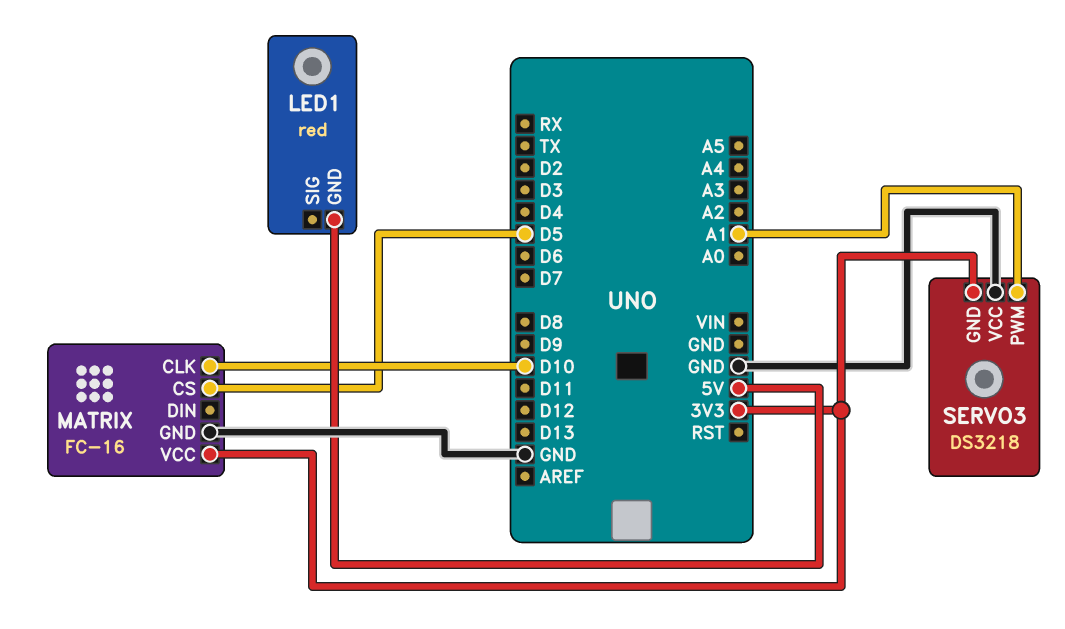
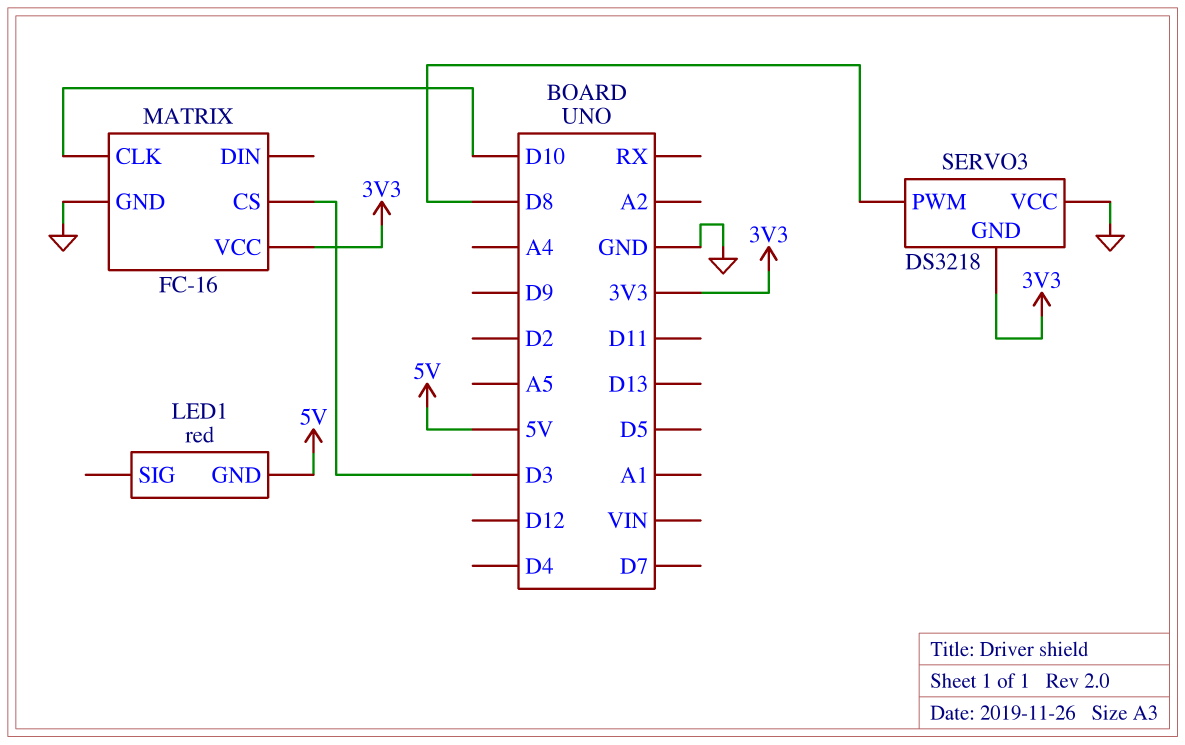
MATRIX pin CS: D5 -> D3
SERVO3 pin PWM: A1 -> D8

